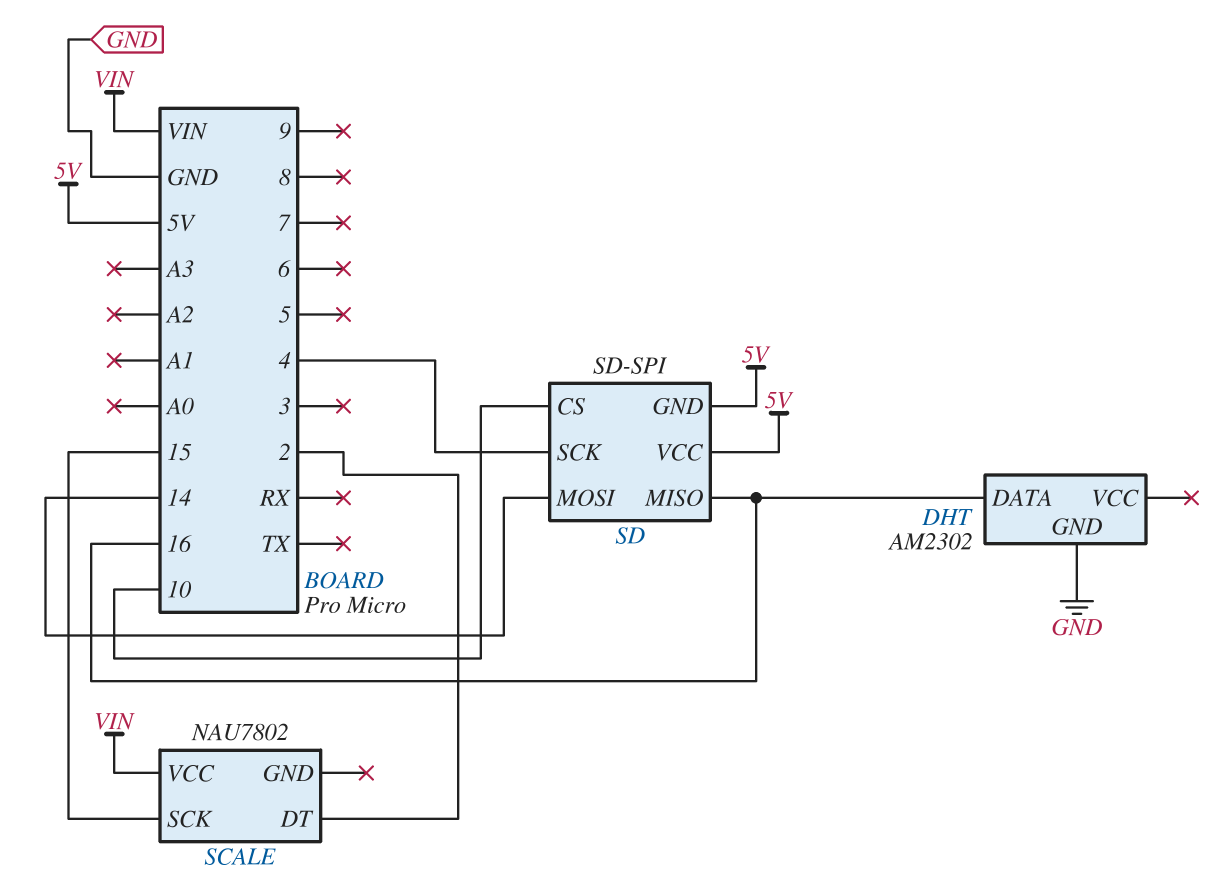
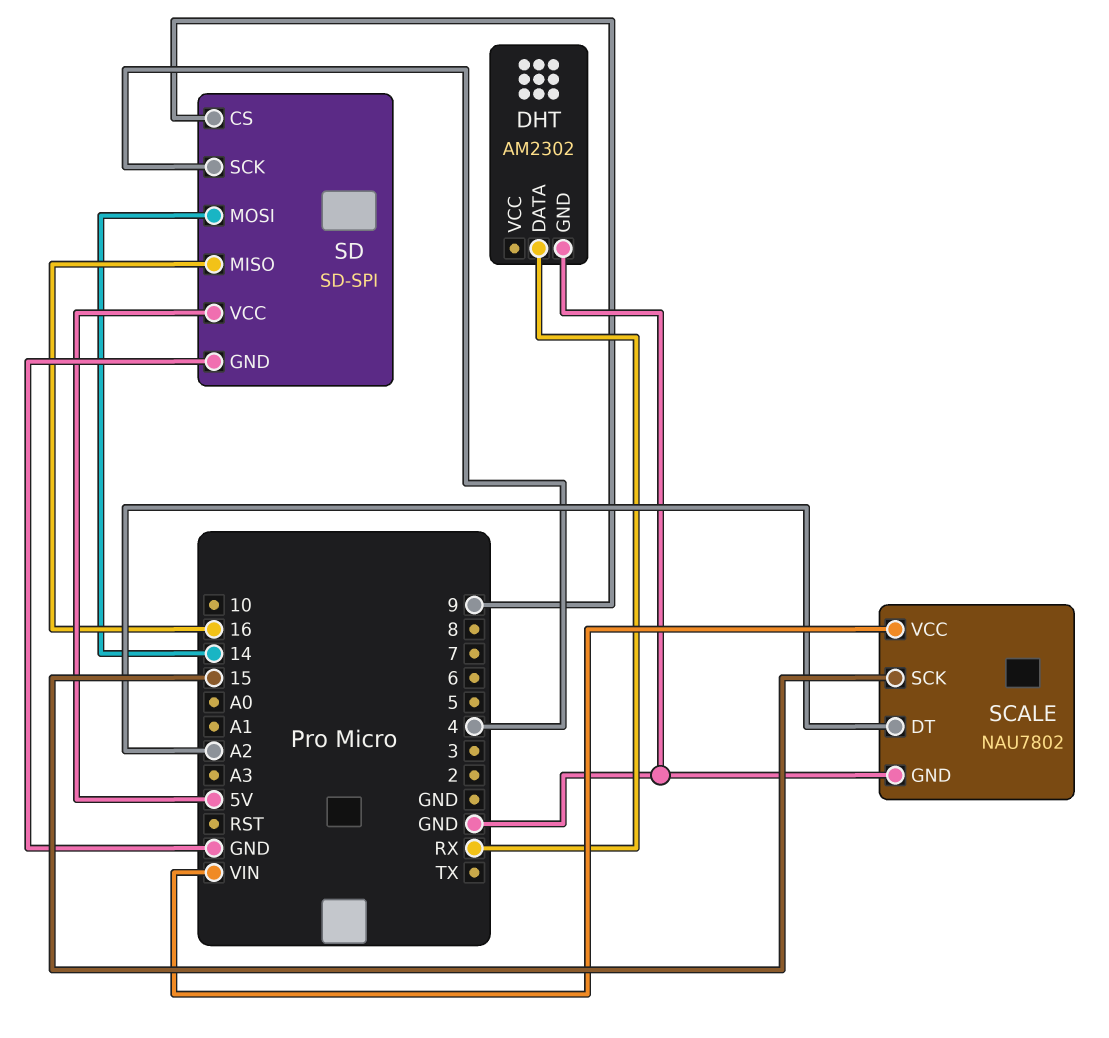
DHT pin DATA: 16 -> RX
SCALE pin DT: 2 -> A2
SCALE pin GND: none -> GND
SD pin CS: 10 -> 9
SD pin GND: 5V -> GND

